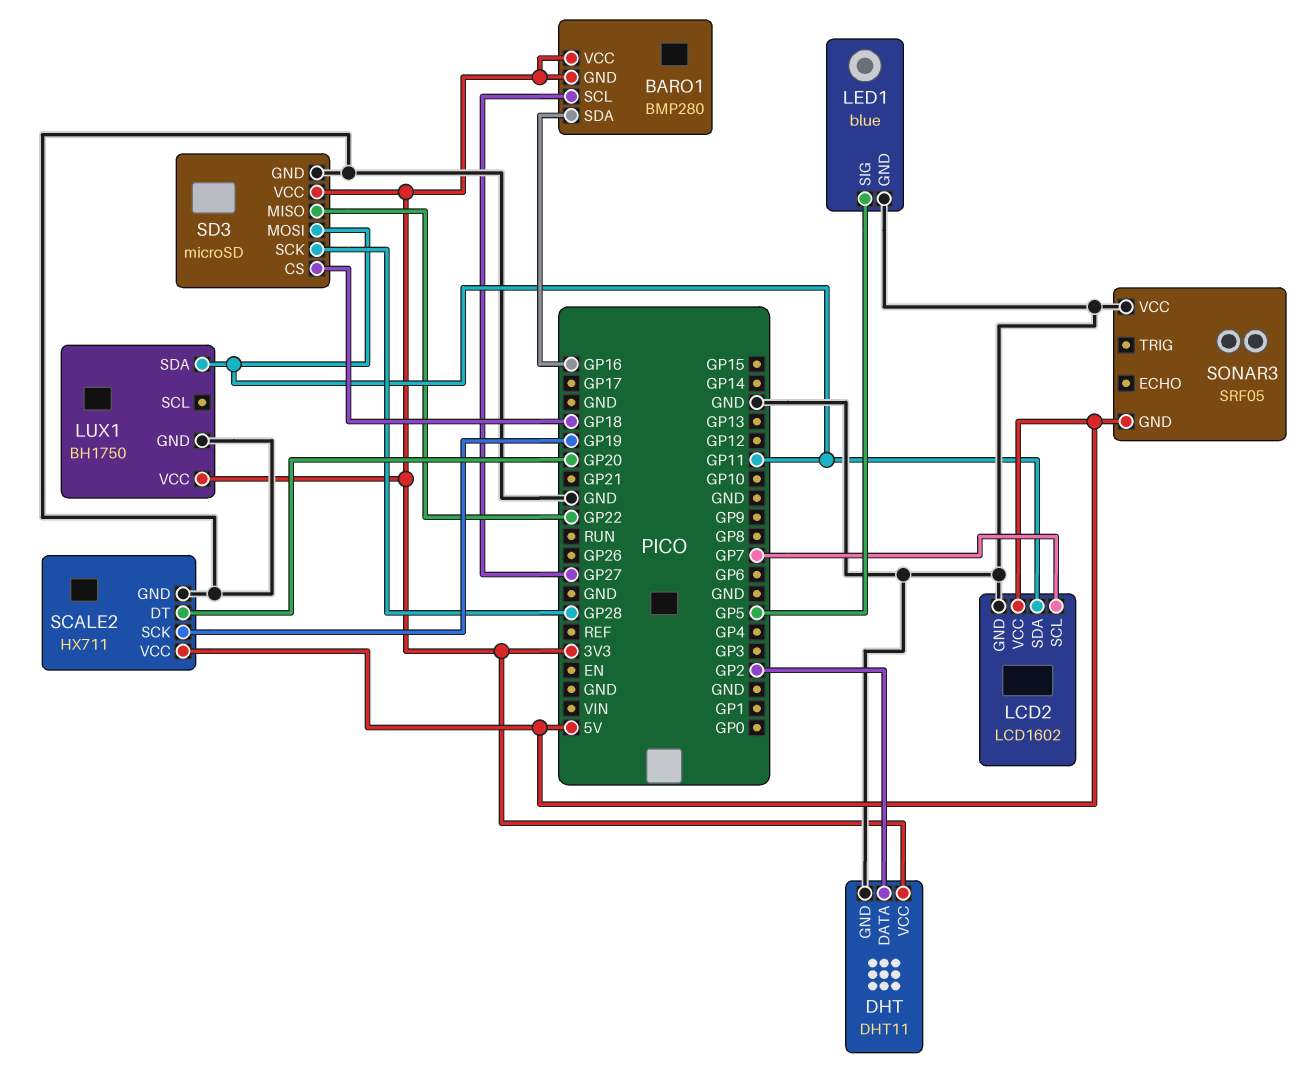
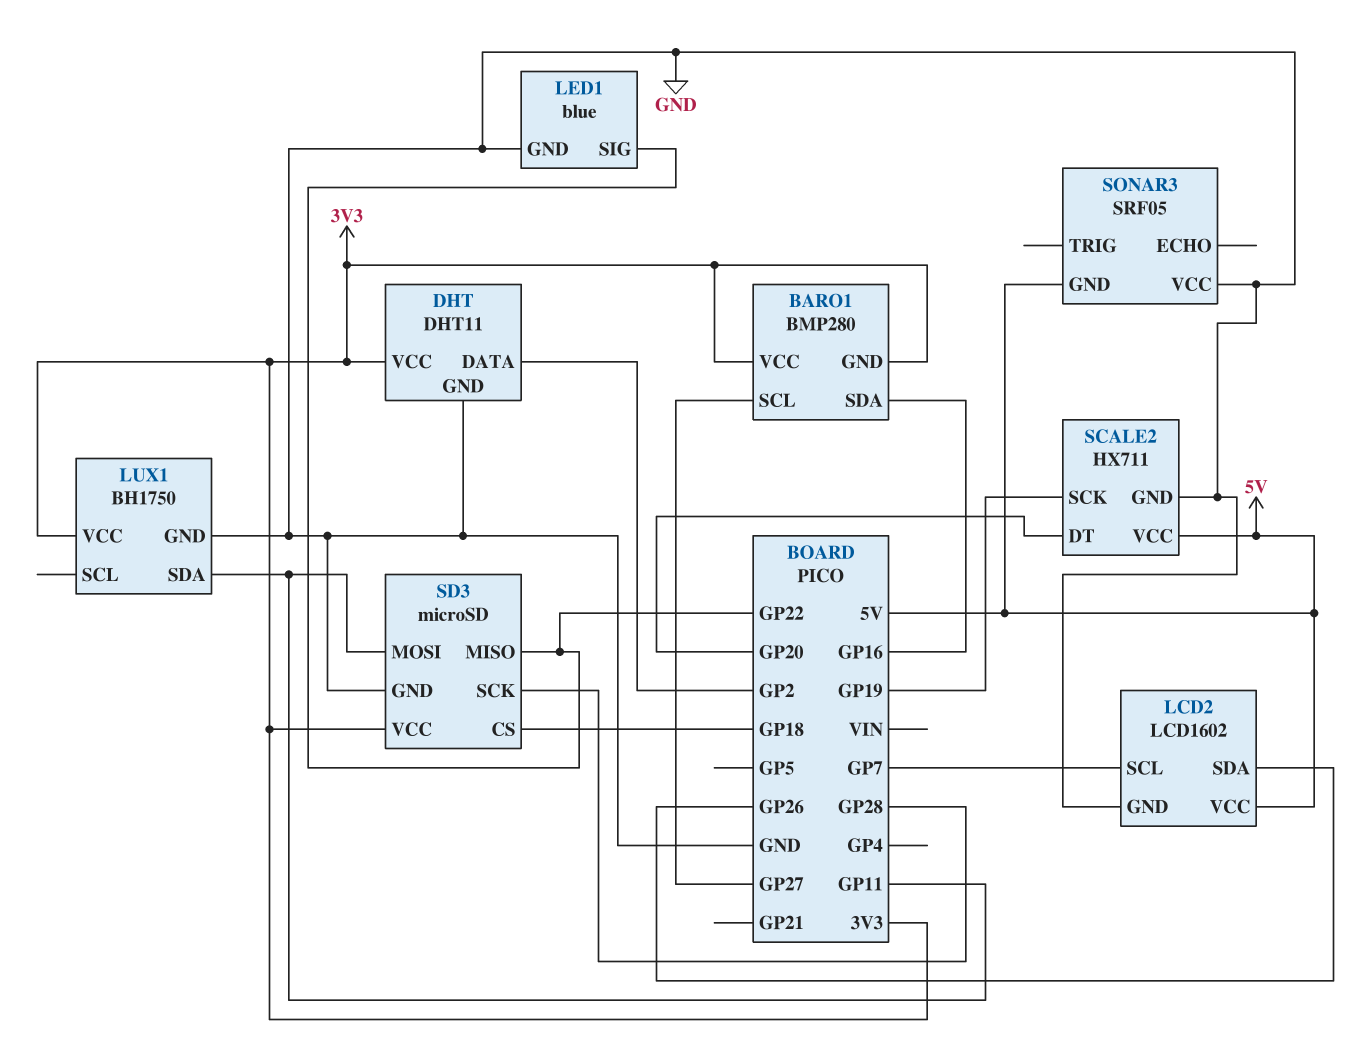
LCD2 pin SDA: GP11 -> GP26
LED1 pin SIG: GP5 -> GP22

